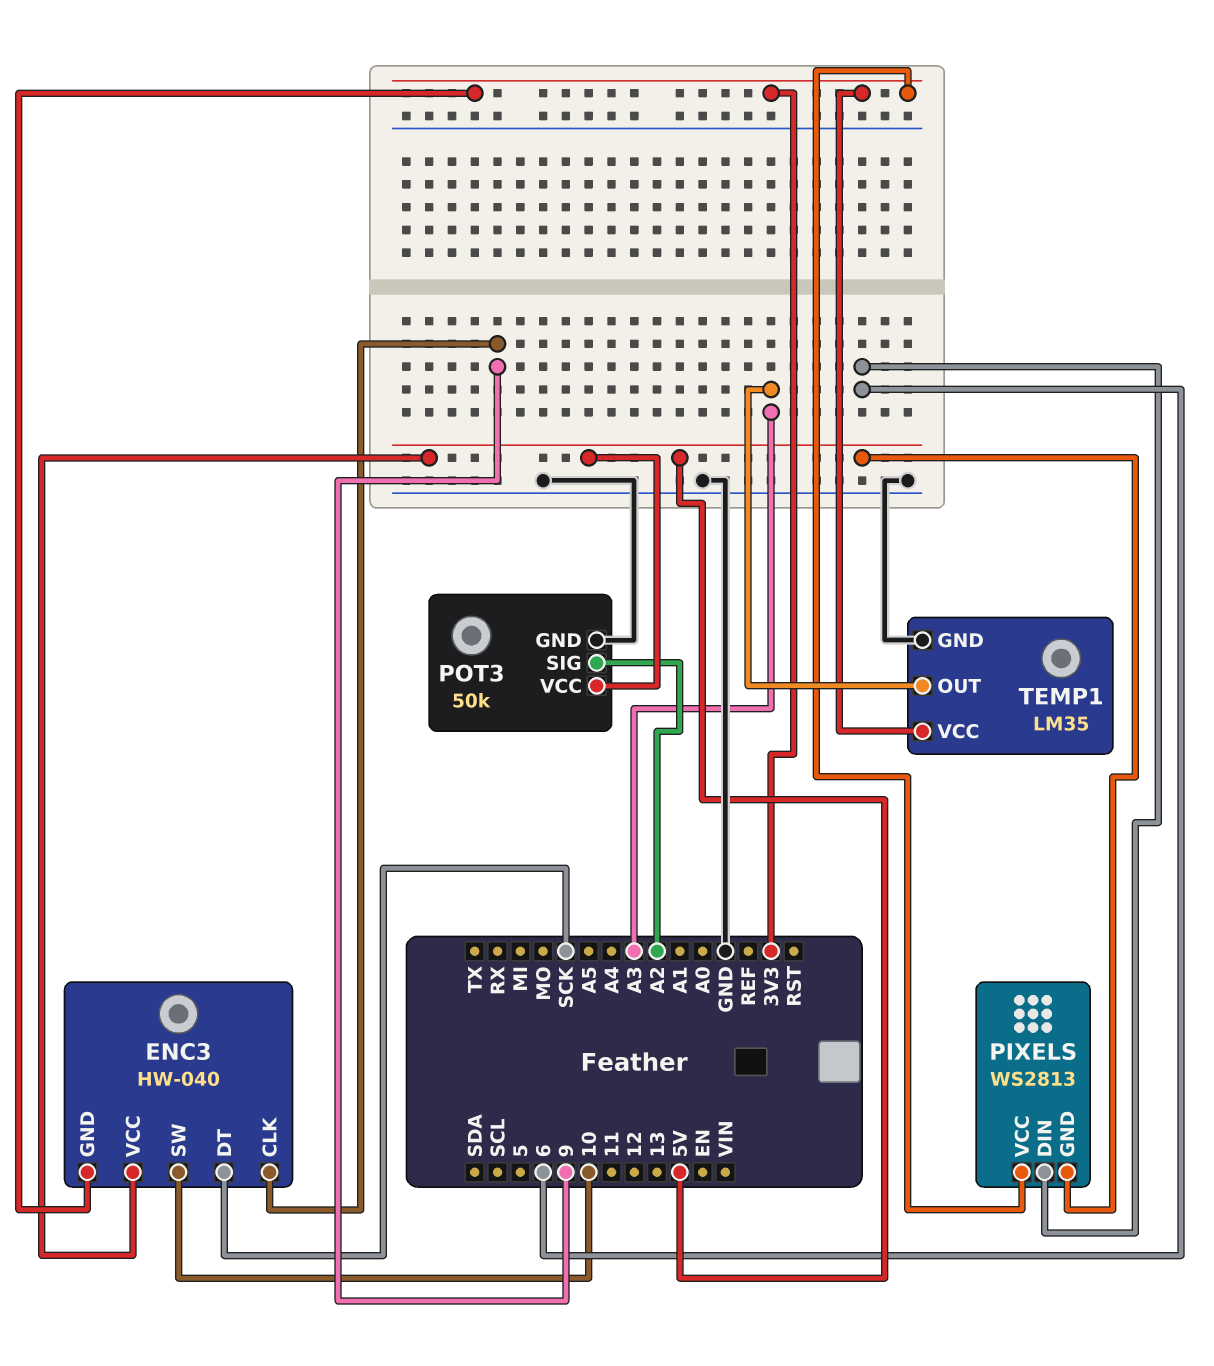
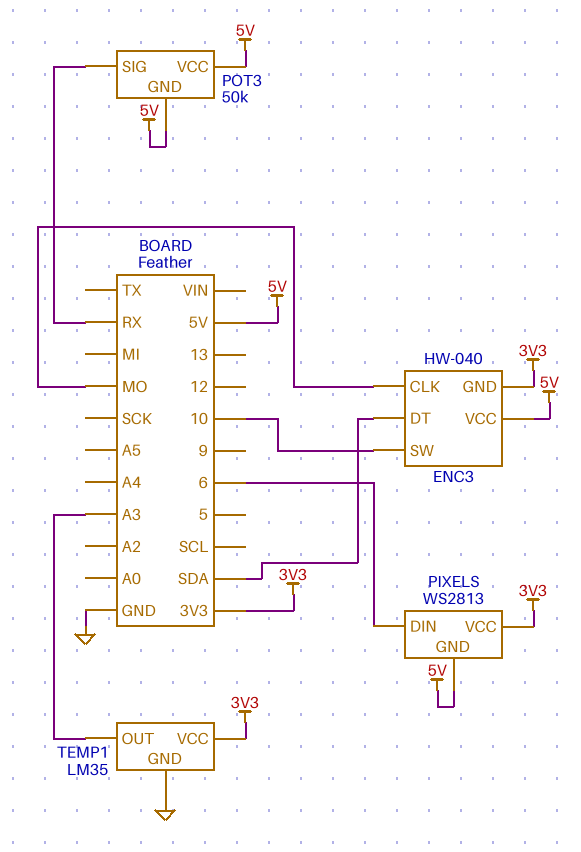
ENC3 pin CLK: 9 -> MO
ENC3 pin DT: SCK -> SDA
POT3 pin GND: GND -> 5V
POT3 pin SIG: A2 -> RX

